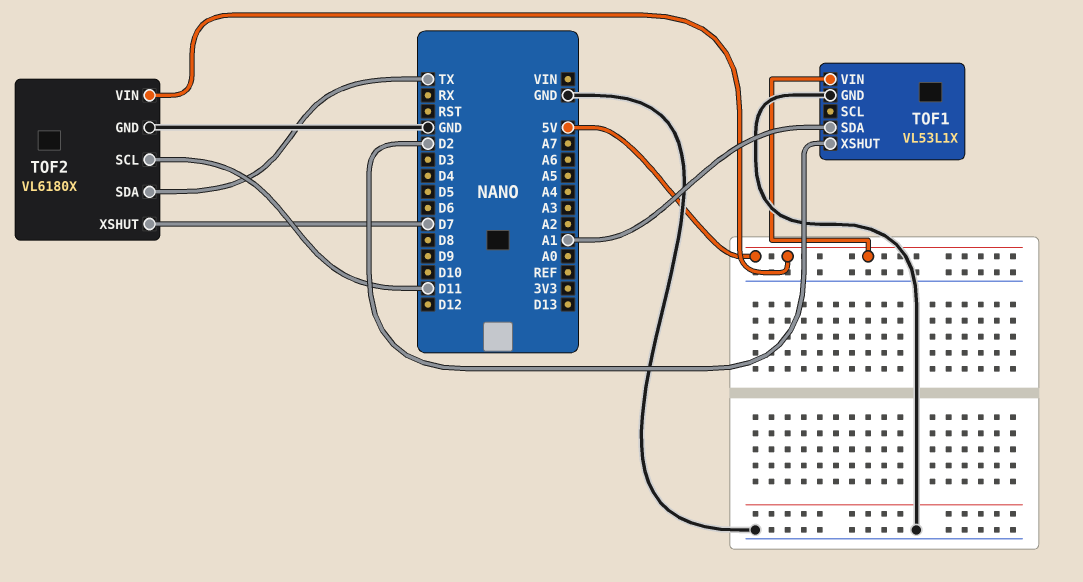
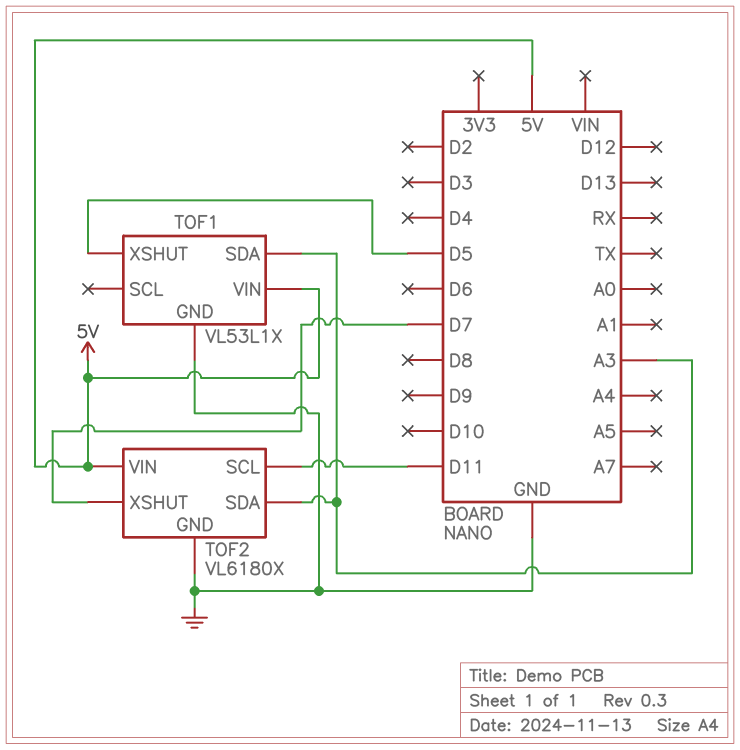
TOF1 pin SDA: A1 -> A3
TOF1 pin XSHUT: D2 -> D5
TOF2 pin SDA: TX -> A3

